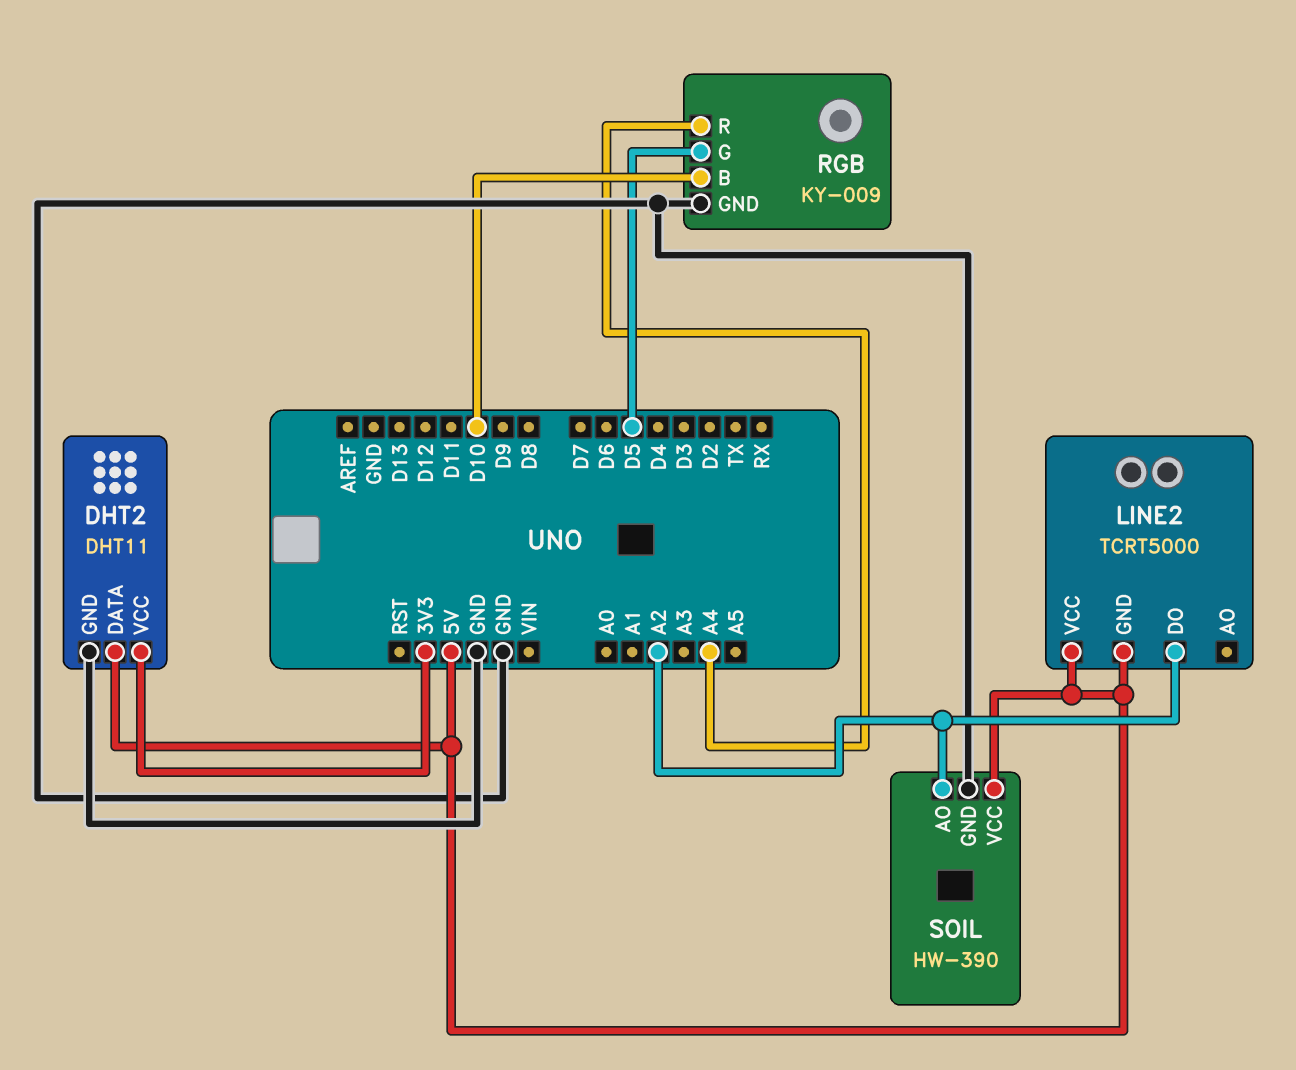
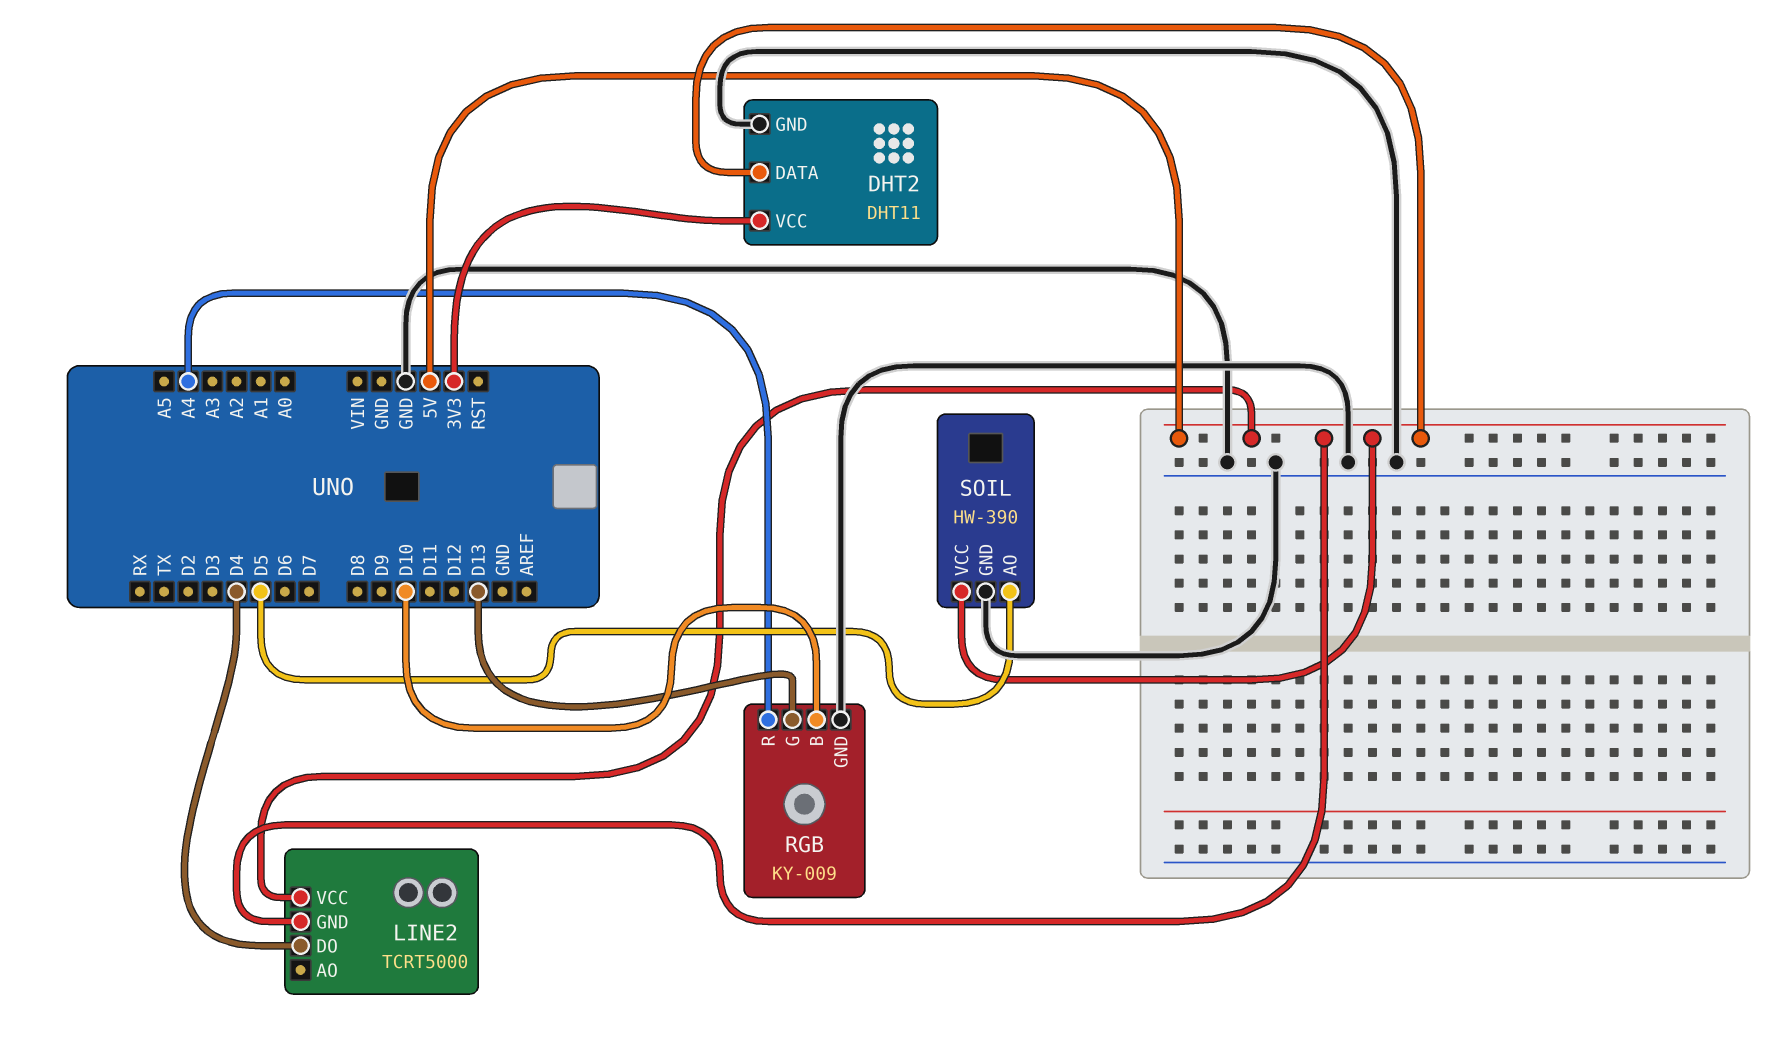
LINE2 pin DO: A2 -> D4
RGB pin G: D5 -> D13
SOIL pin AO: A2 -> D5

